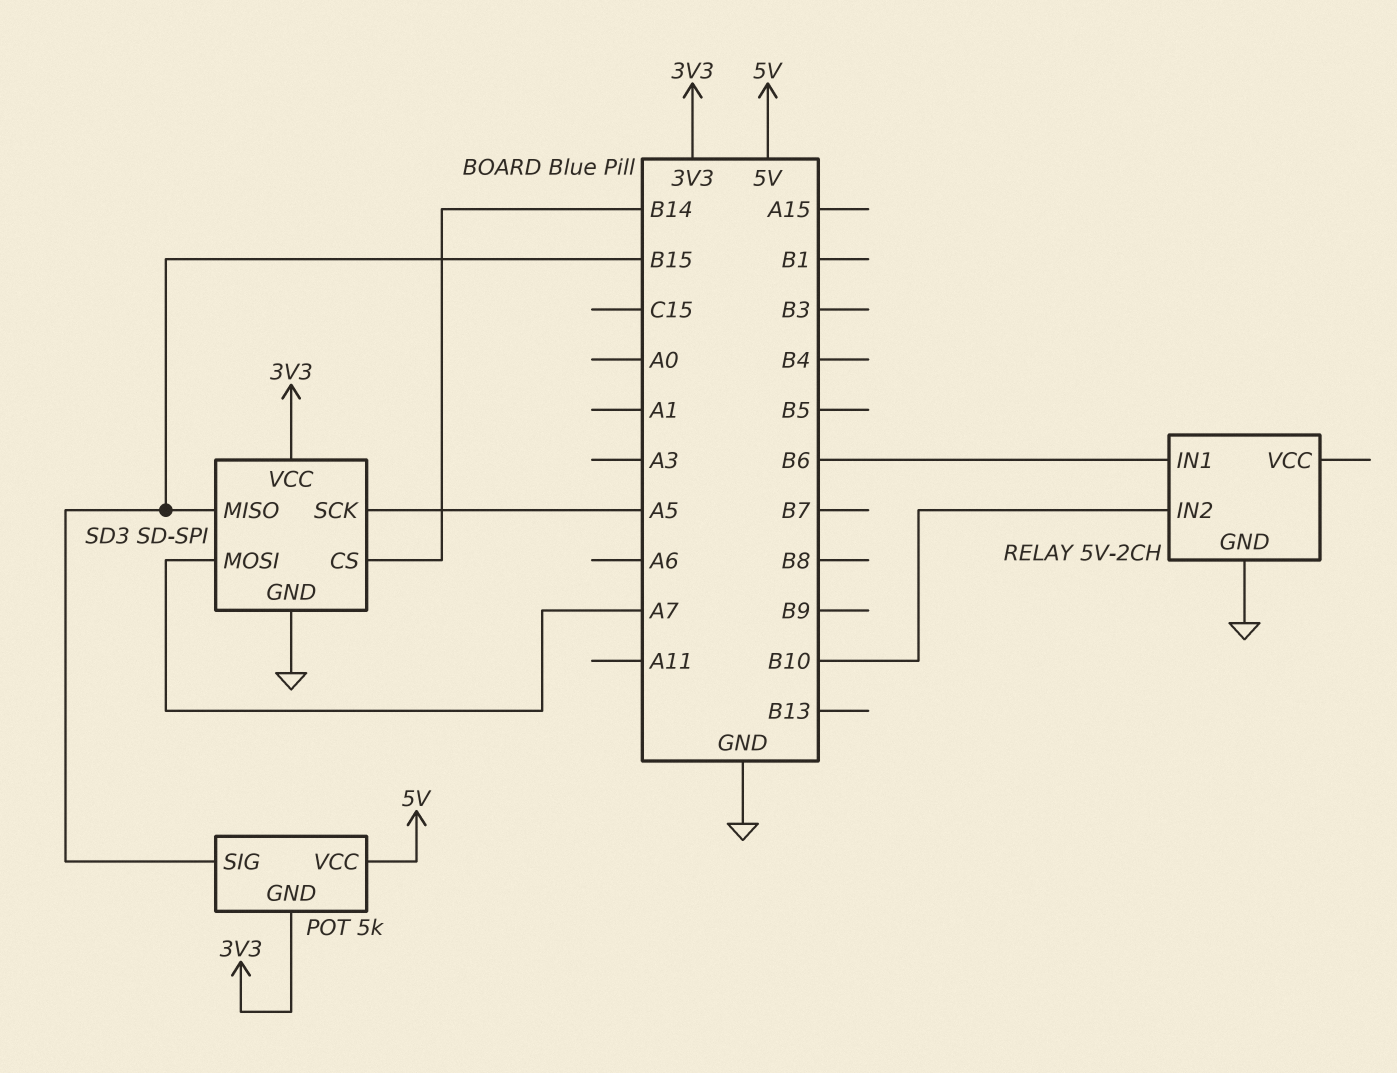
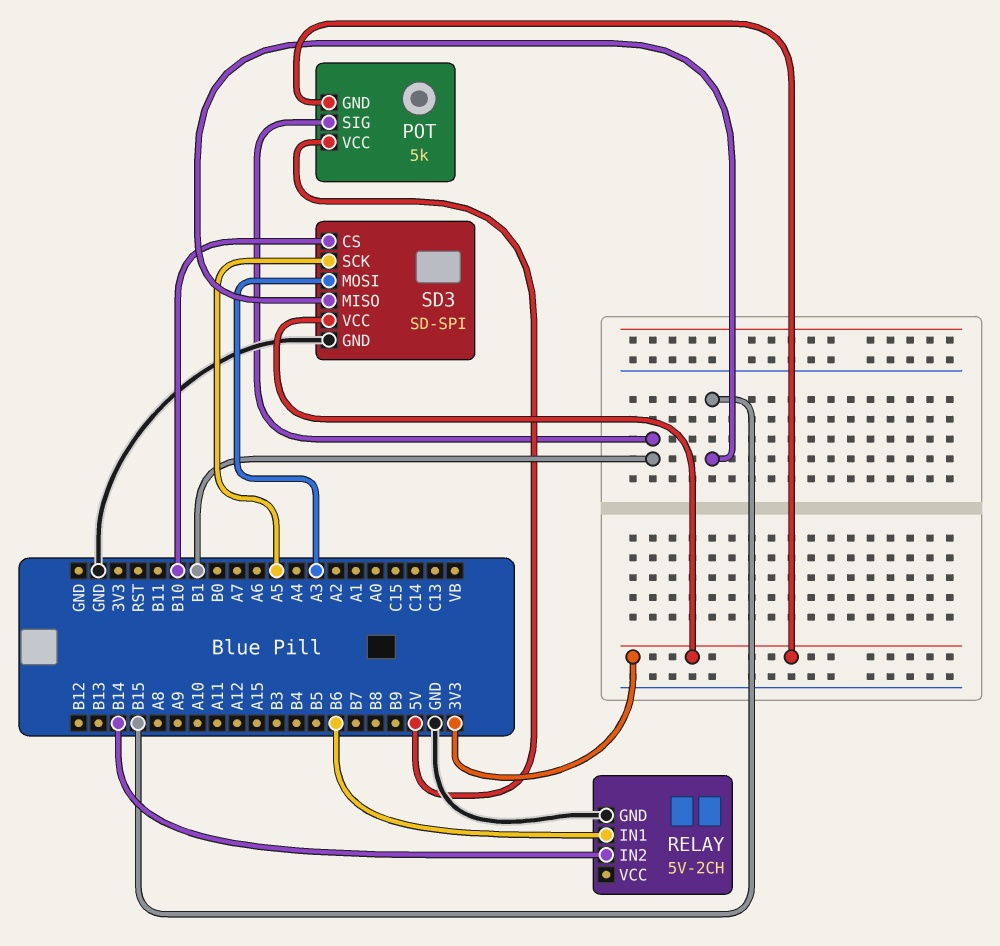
POT pin SIG: B15 -> B1
RELAY pin IN2: B10 -> B14
SD3 pin CS: B14 -> B10
SD3 pin MOSI: A7 -> A3

